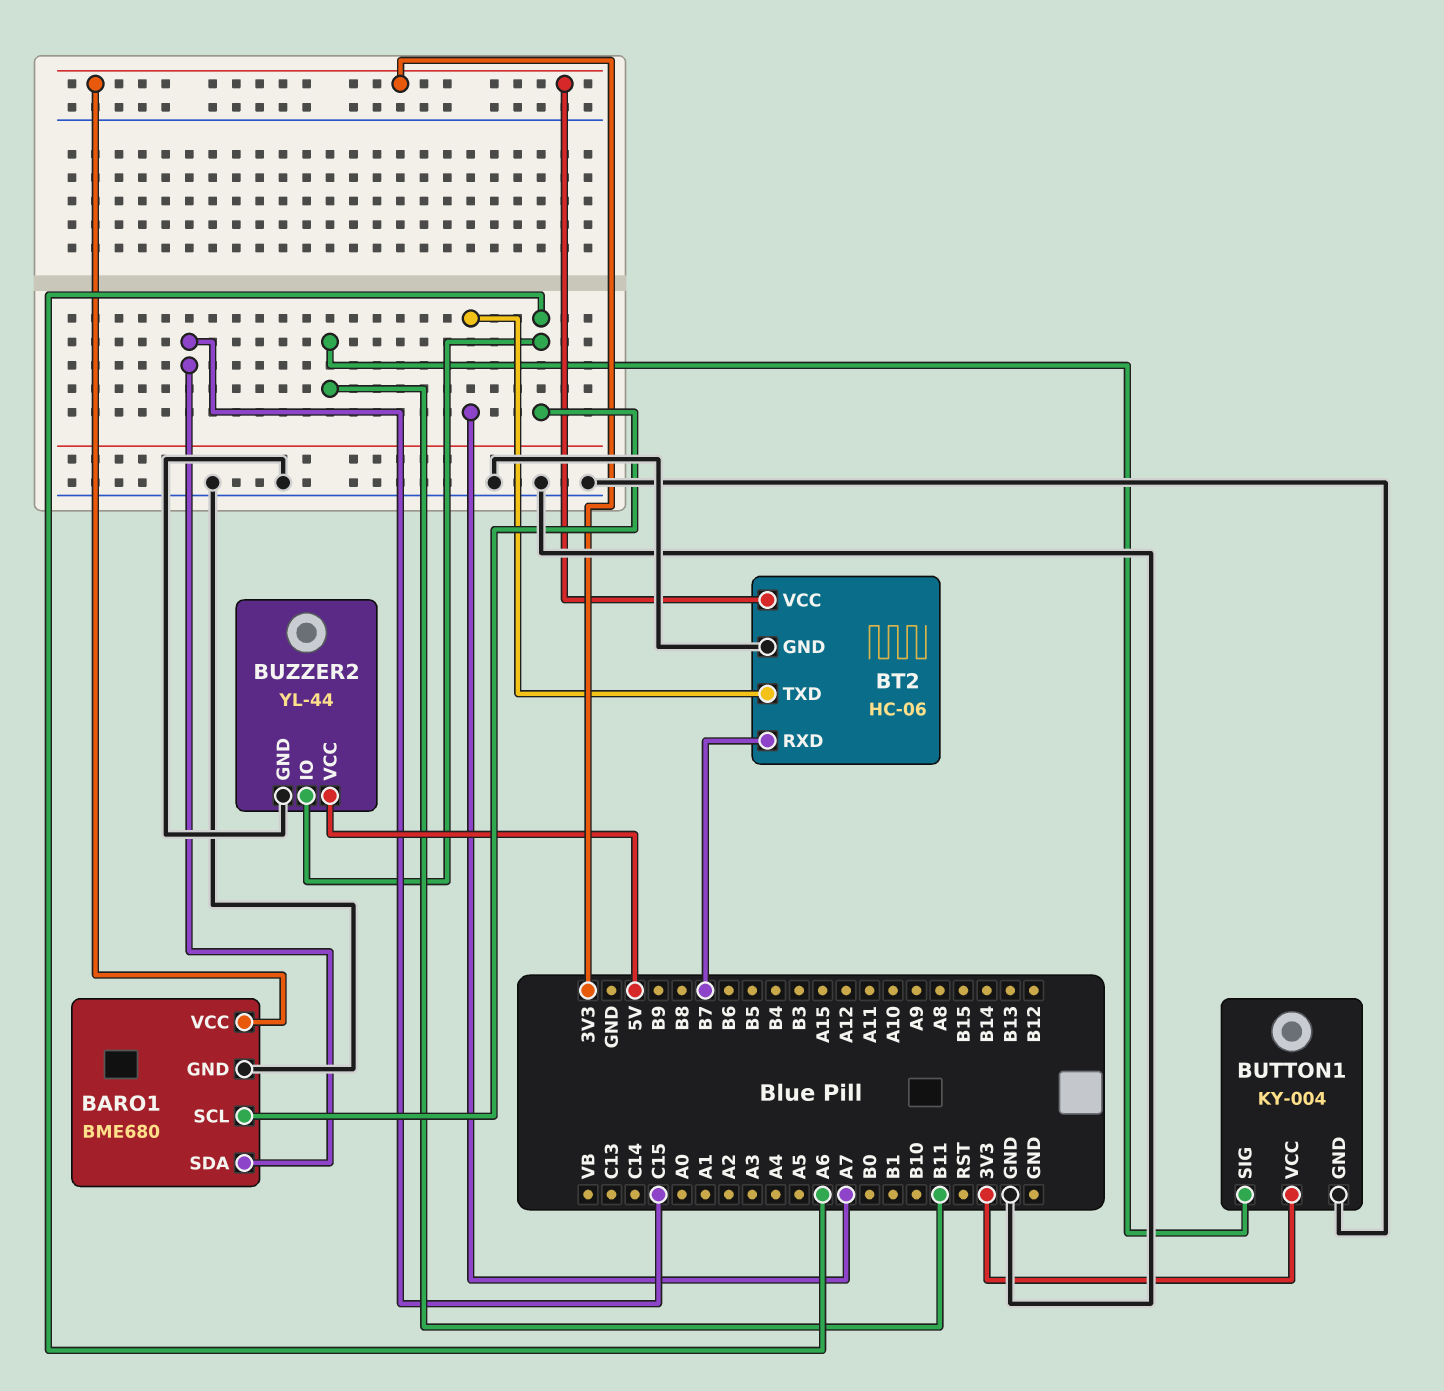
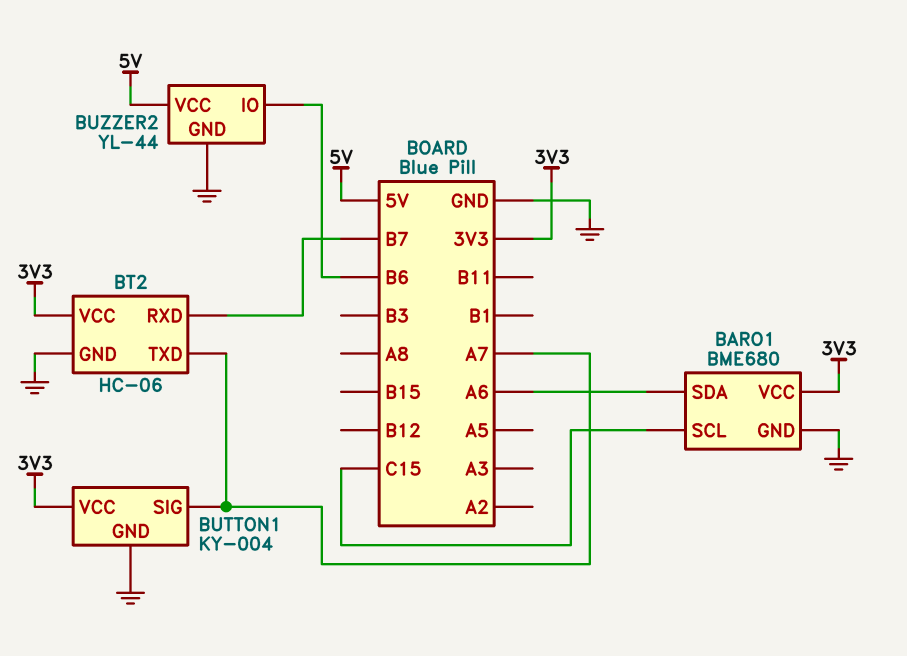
BARO1 pin SCL: A6 -> C15
BARO1 pin SDA: C15 -> A6
BUTTON1 pin SIG: B11 -> A7
BUZZER2 pin IO: A6 -> B6

